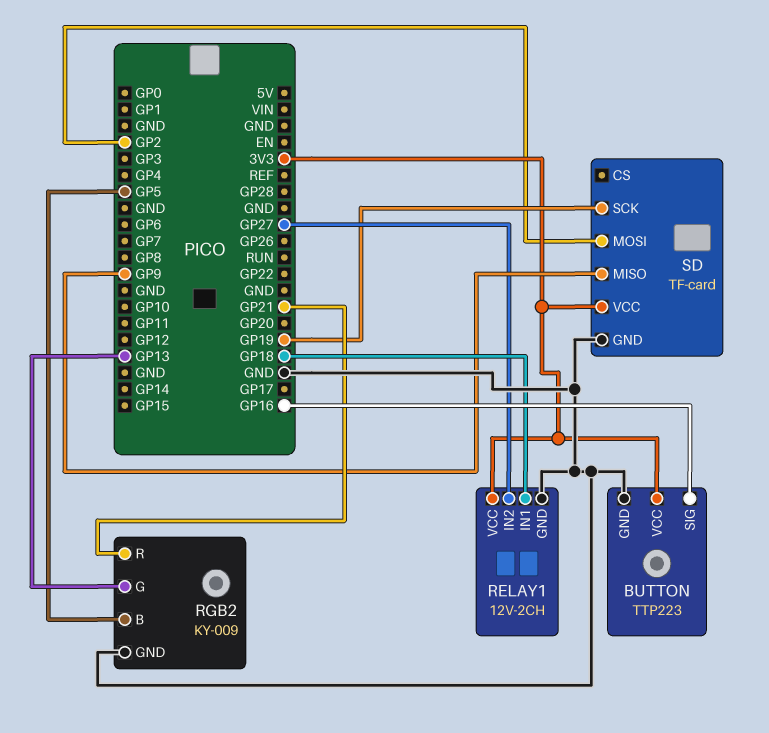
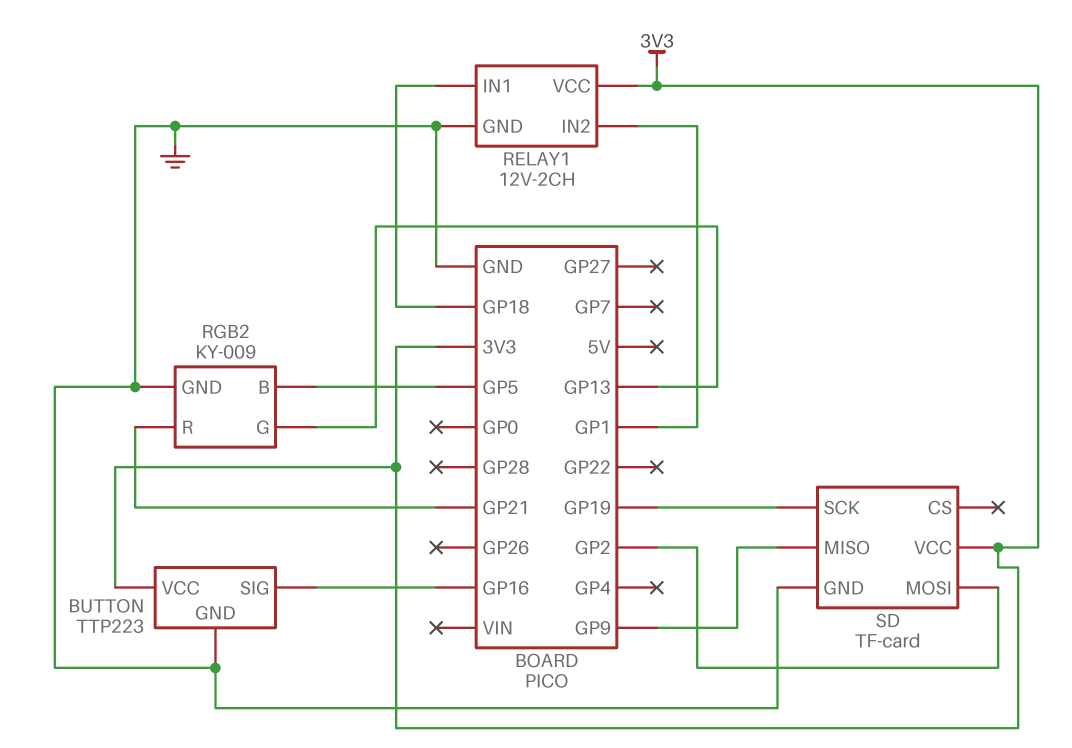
RELAY1 pin IN2: GP27 -> GP1

